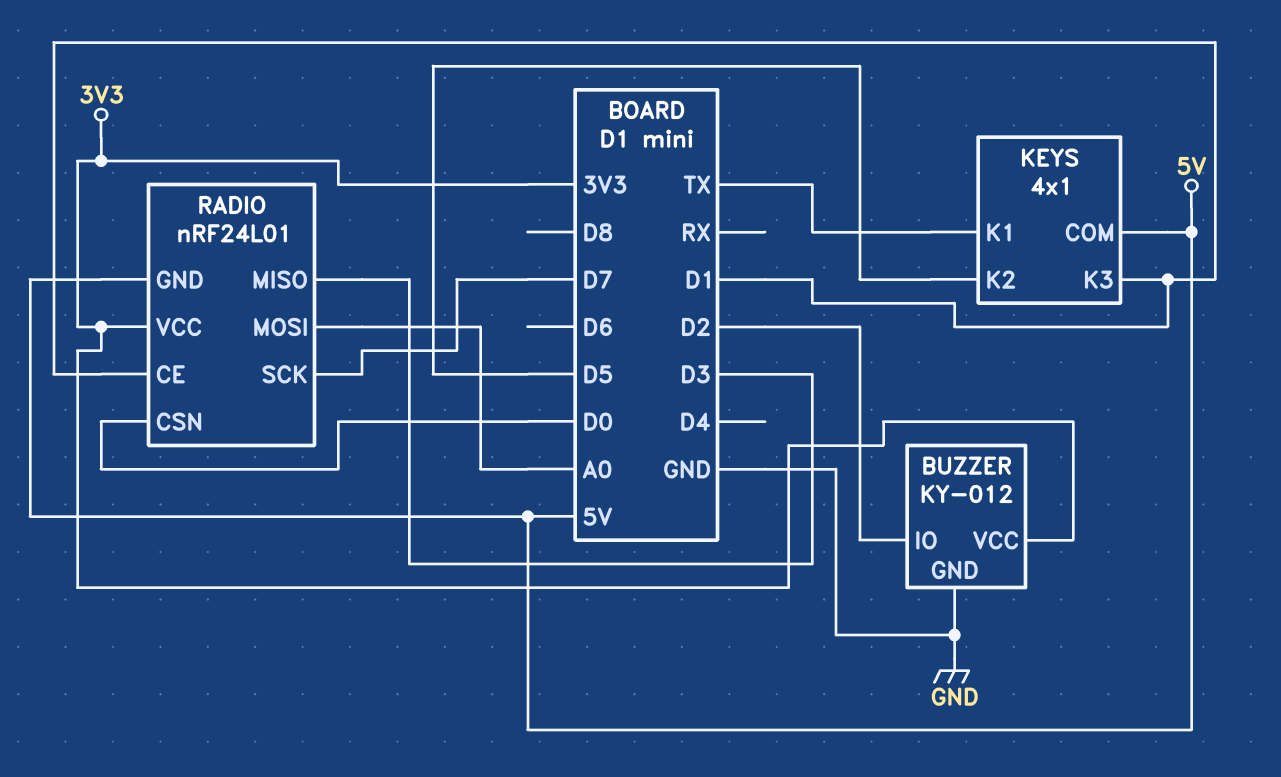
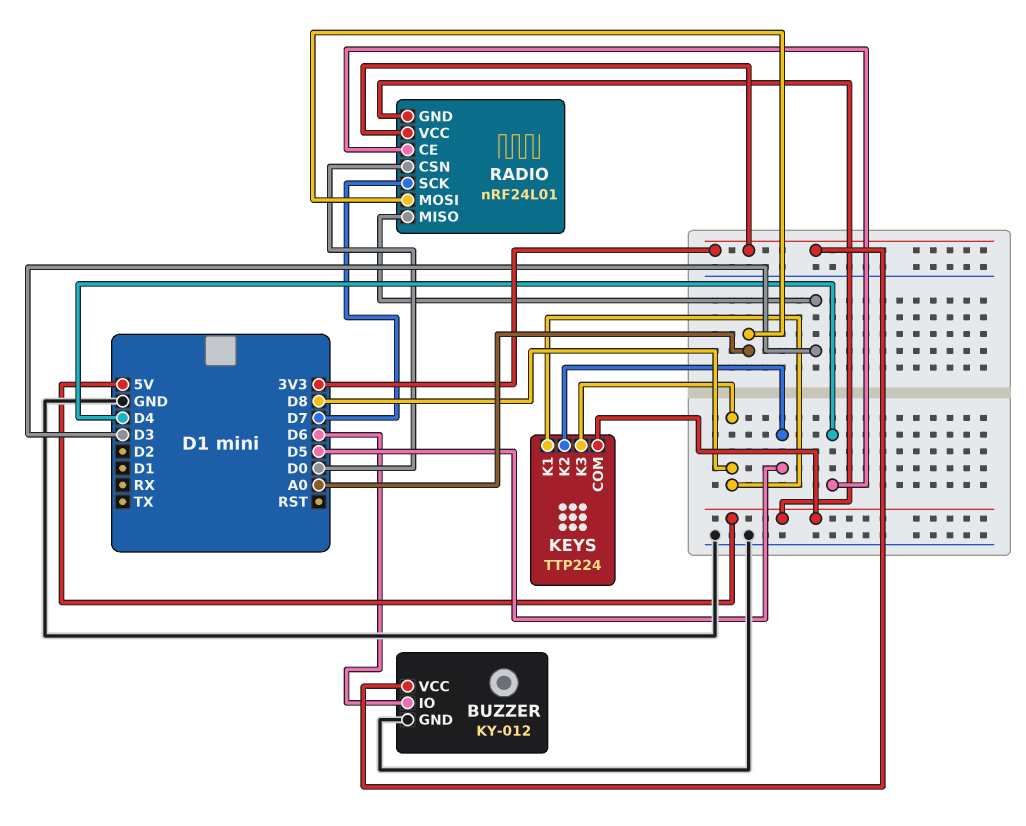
BUZZER pin IO: D2 -> D6
KEYS: 4x1 -> TTP224
KEYS pin K1: TX -> D8
KEYS pin K3: D1 -> D8
RADIO pin CE: D1 -> D4

